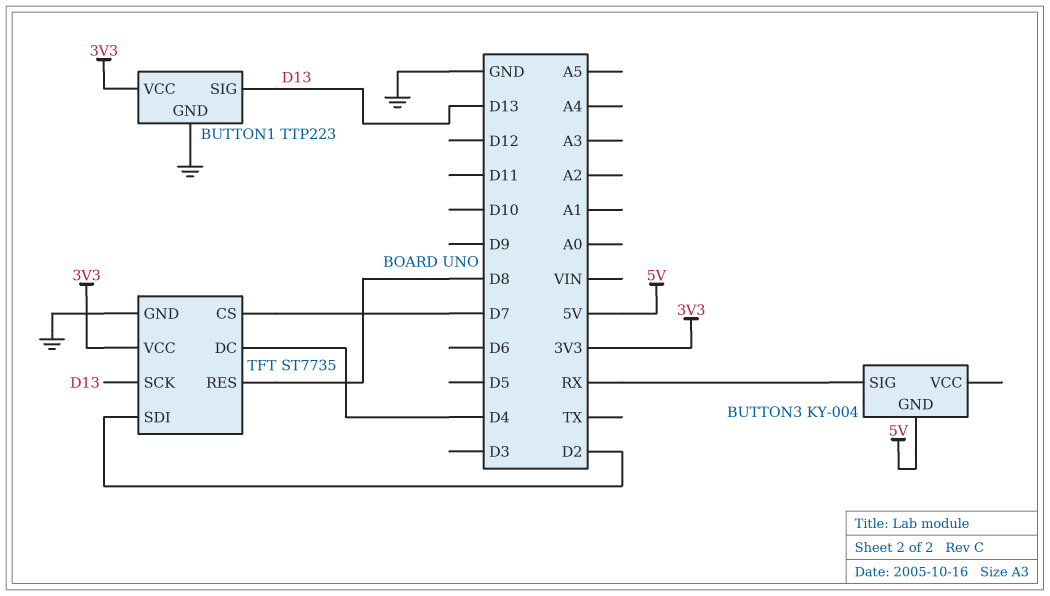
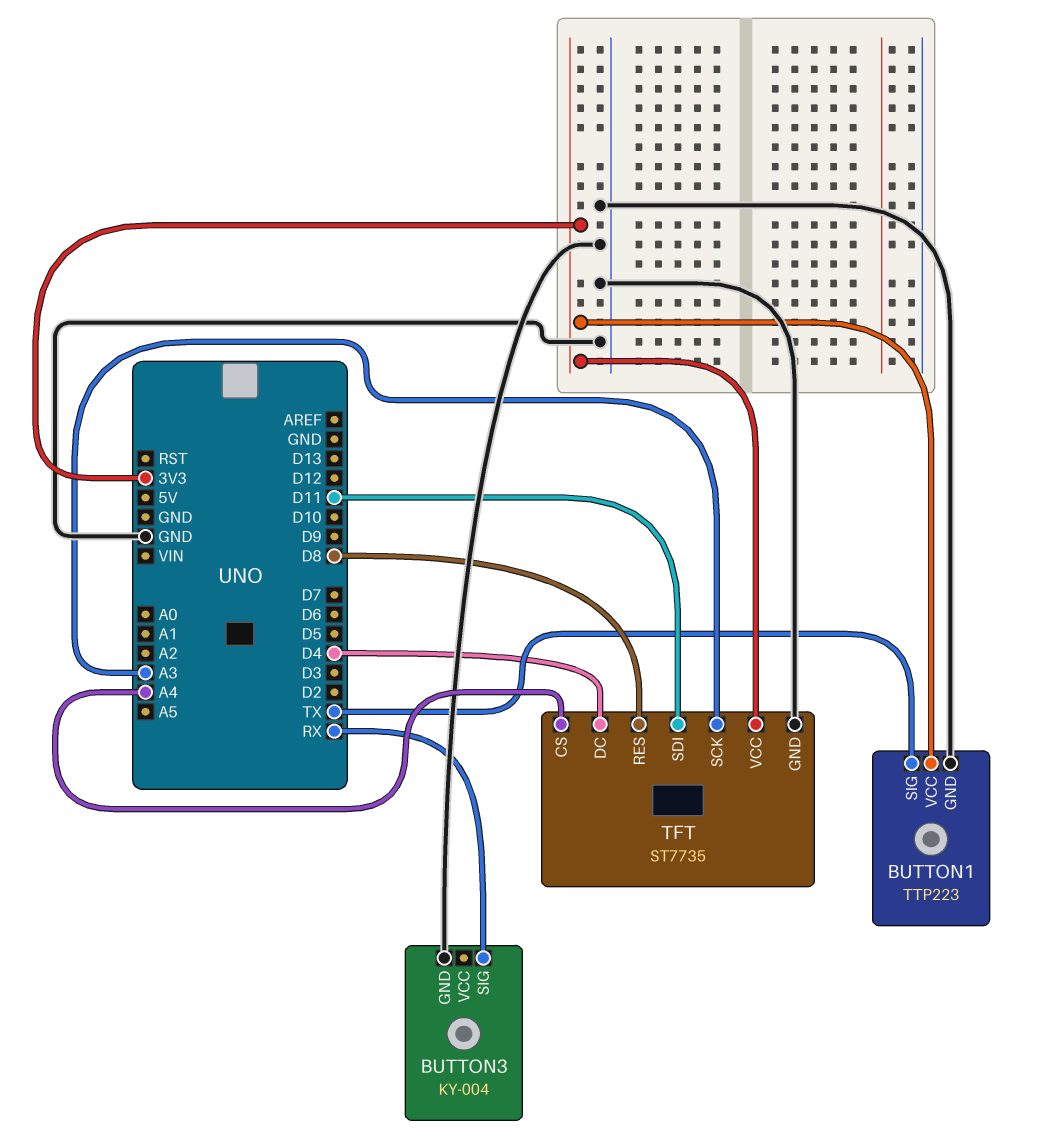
BUTTON1 pin SIG: D13 -> TX
BUTTON3 pin GND: 5V -> GND
TFT pin CS: D7 -> A4
TFT pin SCK: D13 -> A3
TFT pin SDI: D2 -> D11

